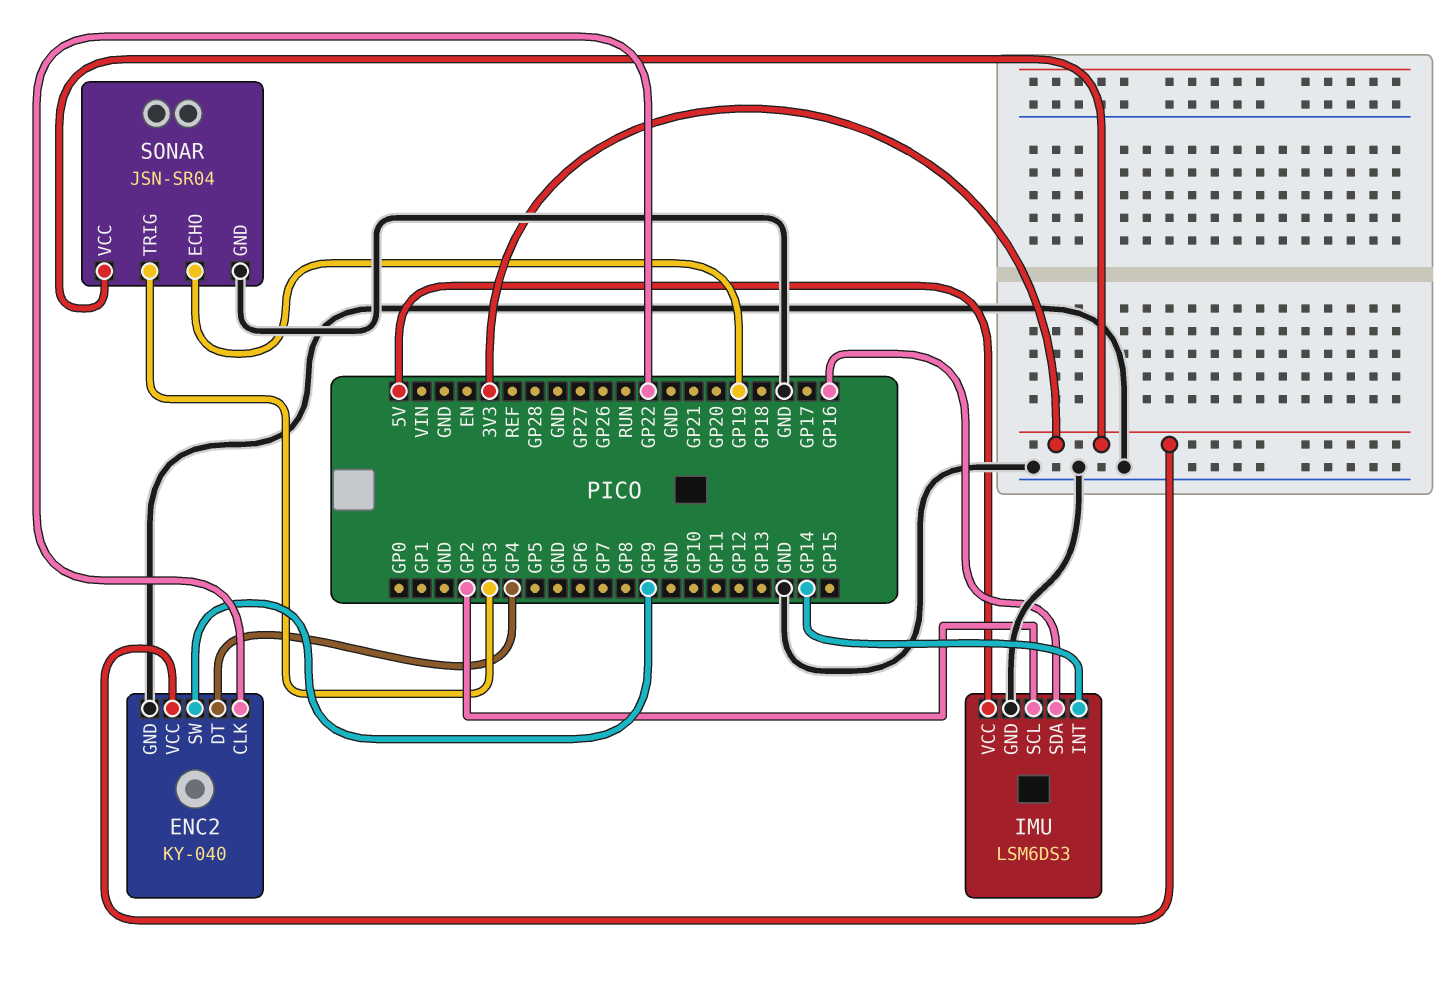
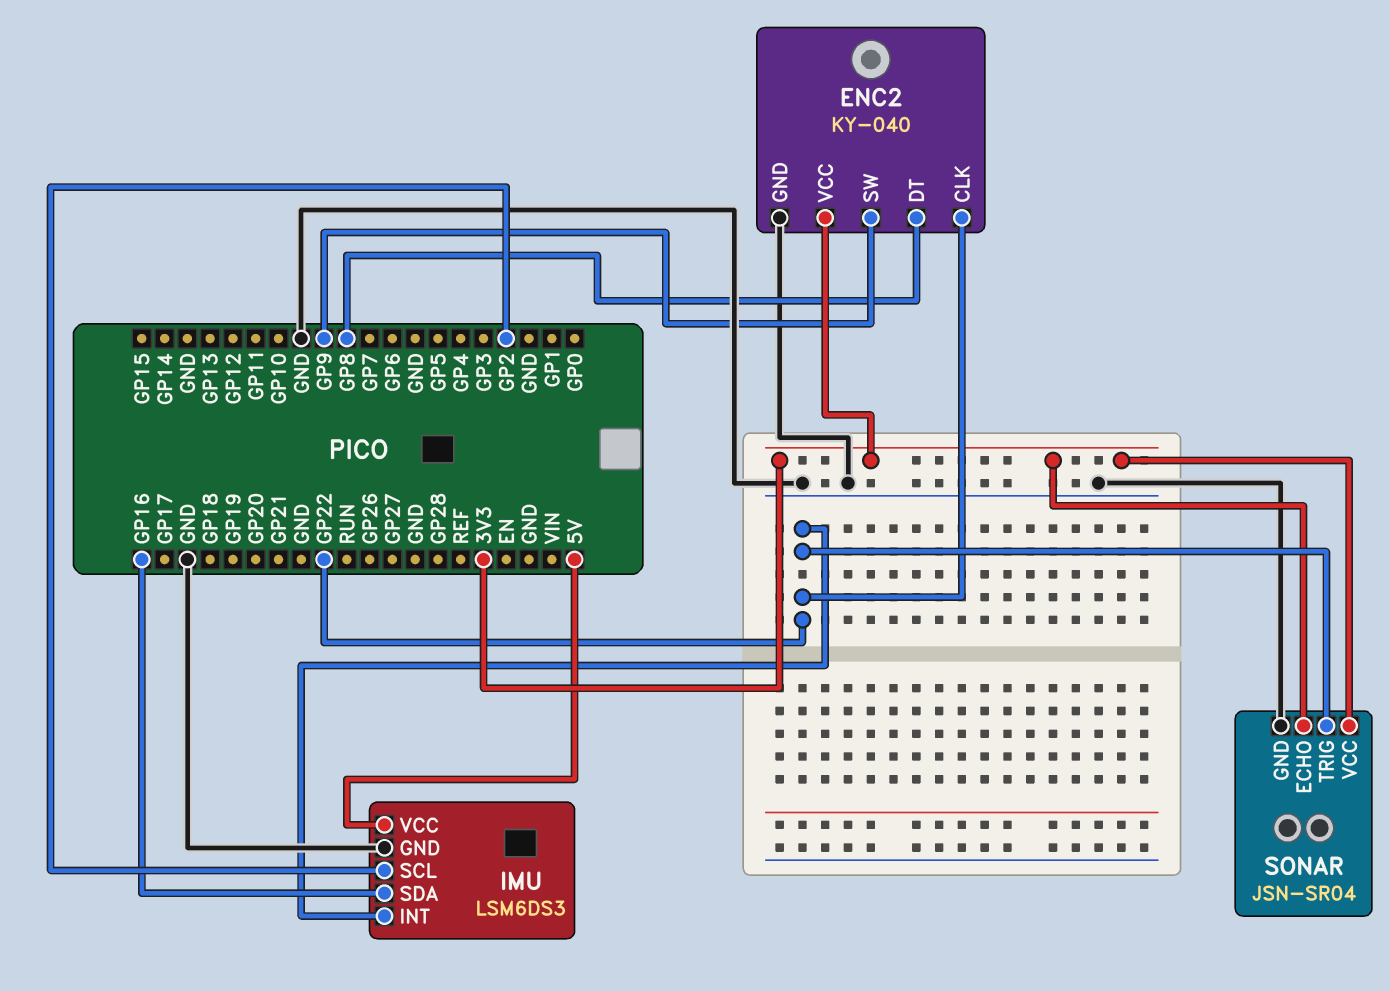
ENC2 pin DT: GP4 -> GP8
IMU pin INT: GP14 -> GP22
SONAR pin ECHO: GP19 -> 3V3
SONAR pin TRIG: GP3 -> GP22

